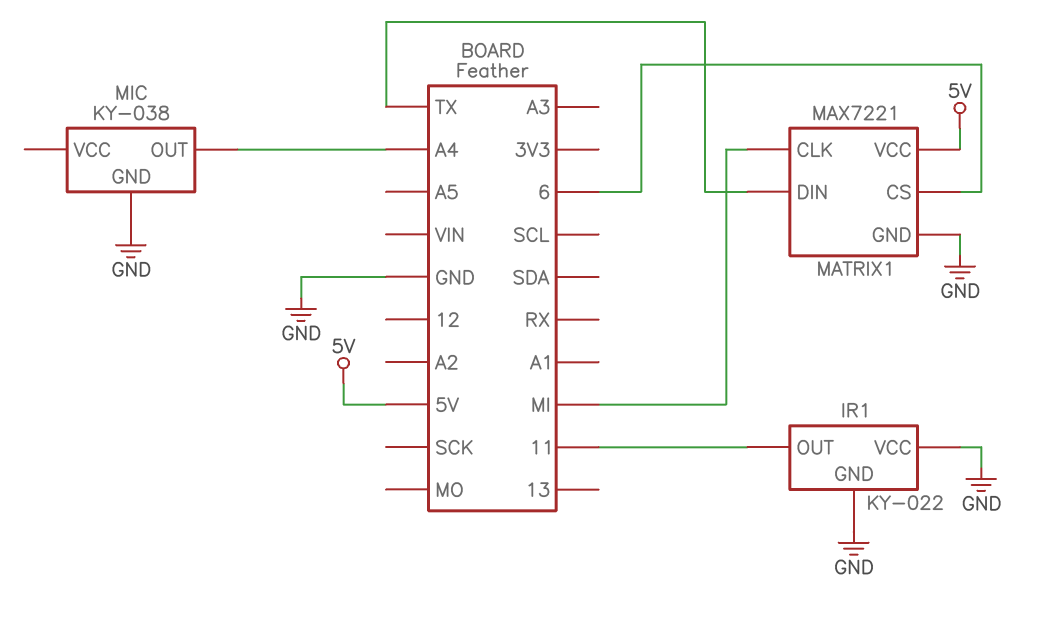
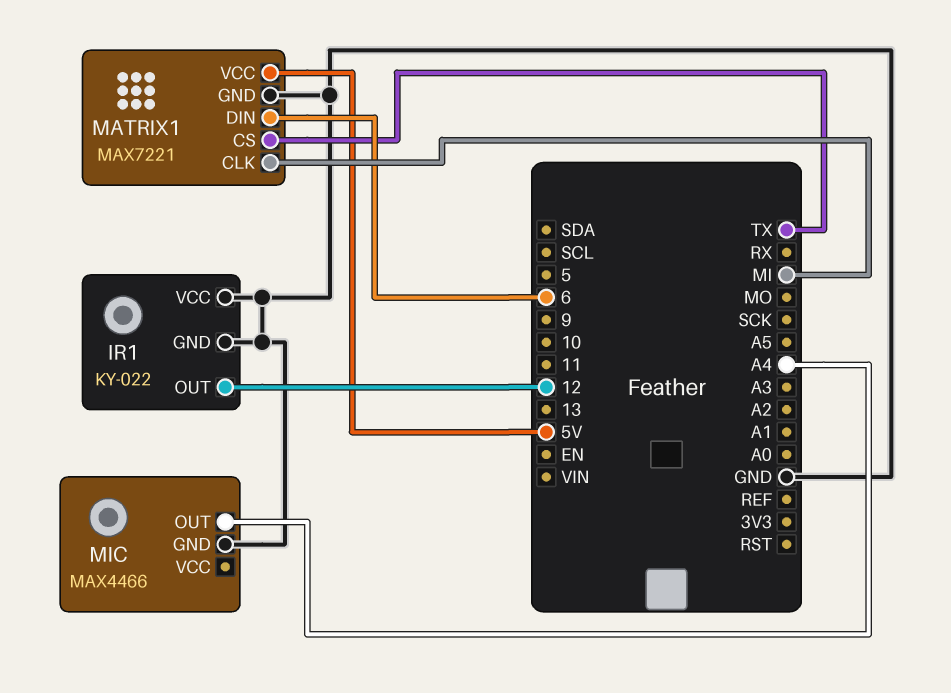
IR1 pin OUT: 11 -> 12
MATRIX1 pin CS: 6 -> TX
MATRIX1 pin DIN: TX -> 6
MIC: KY-038 -> MAX4466

